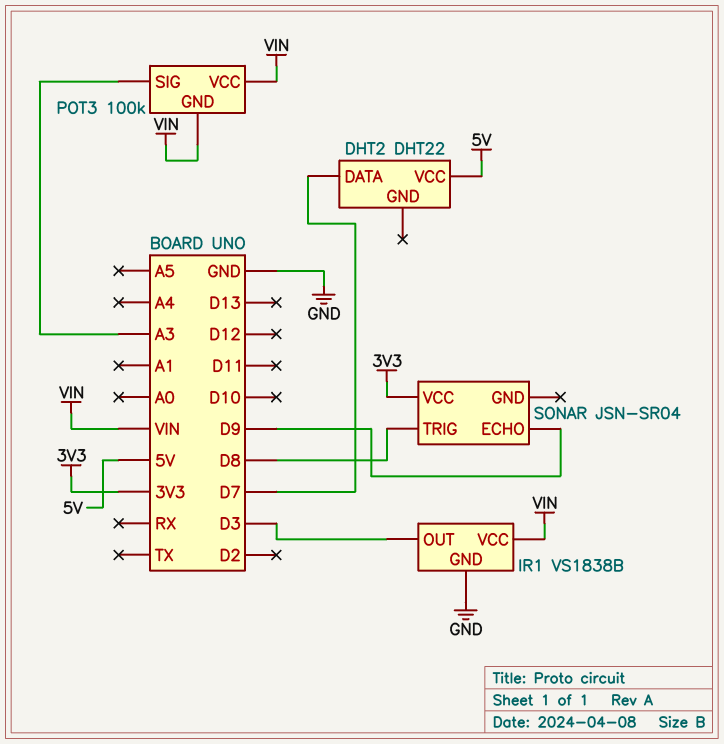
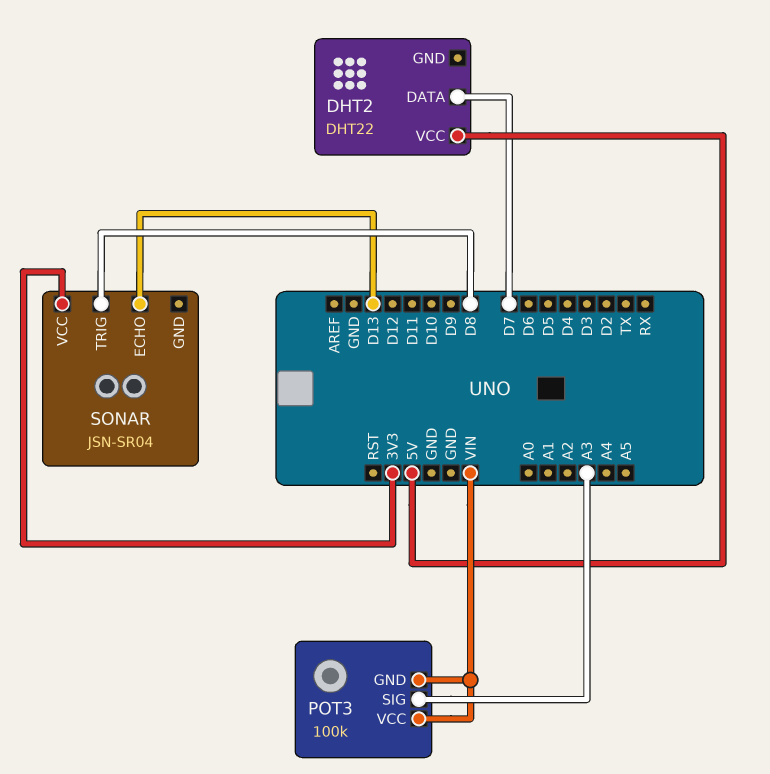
IR1: VS1838B -> none
IR1 pin GND: GND -> none
IR1 pin OUT: D3 -> none
IR1 pin VCC: VIN -> none
SONAR pin ECHO: D9 -> D13

